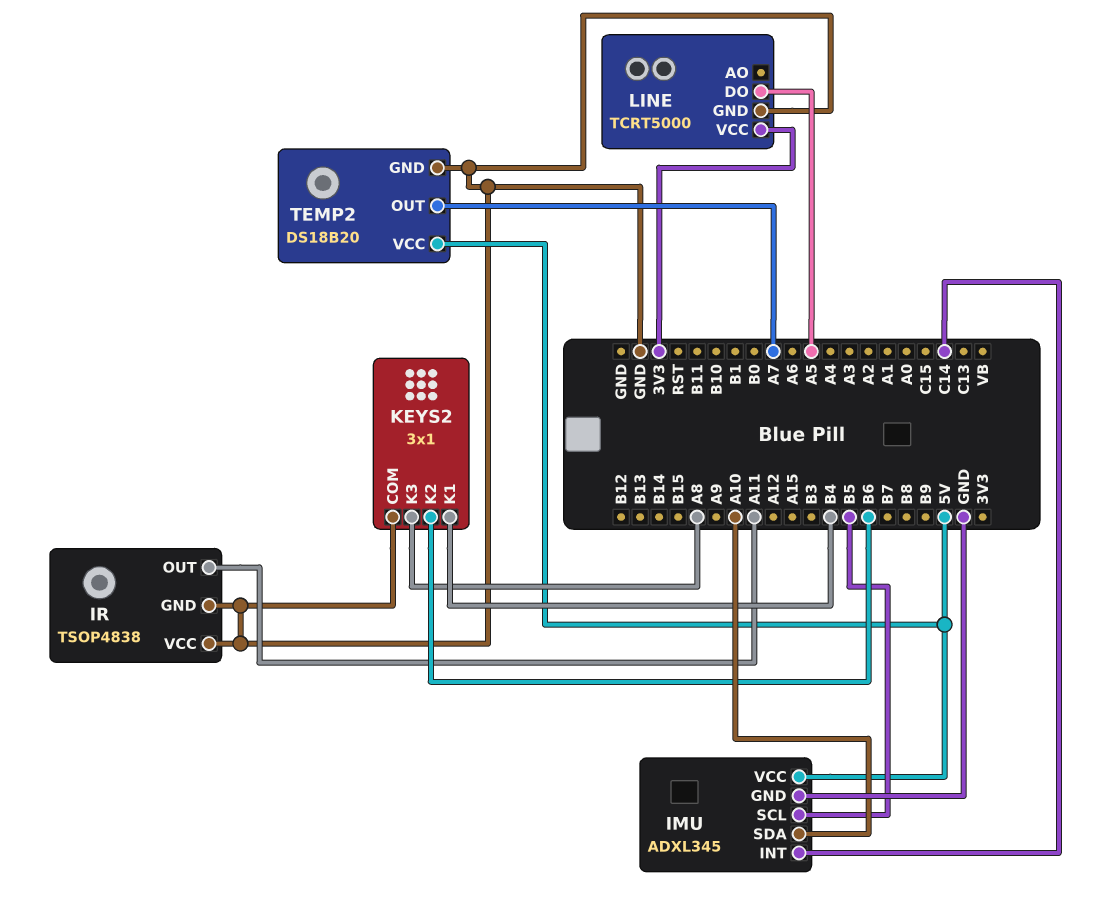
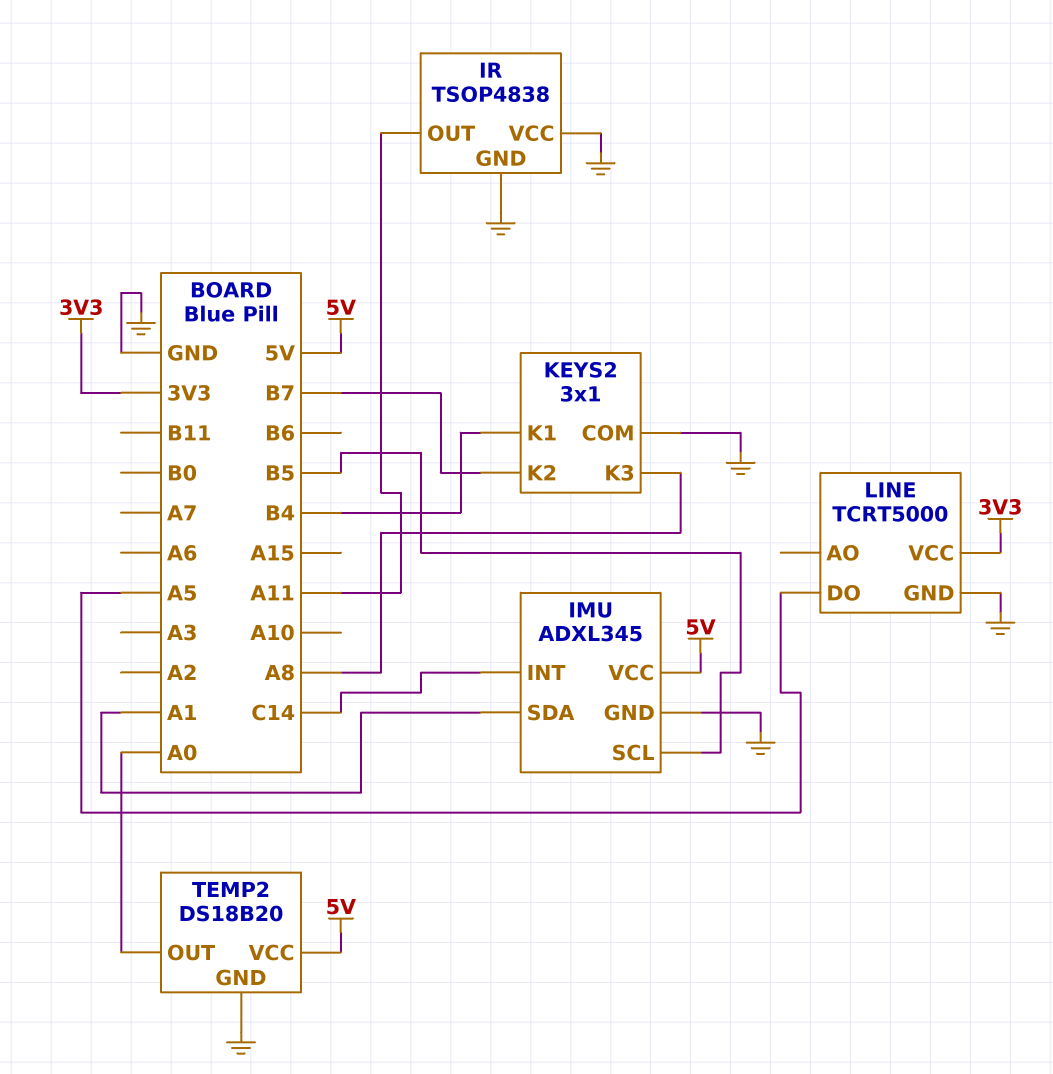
IMU pin SDA: A10 -> A1
KEYS2 pin K2: B6 -> B7
TEMP2 pin OUT: A7 -> A0

